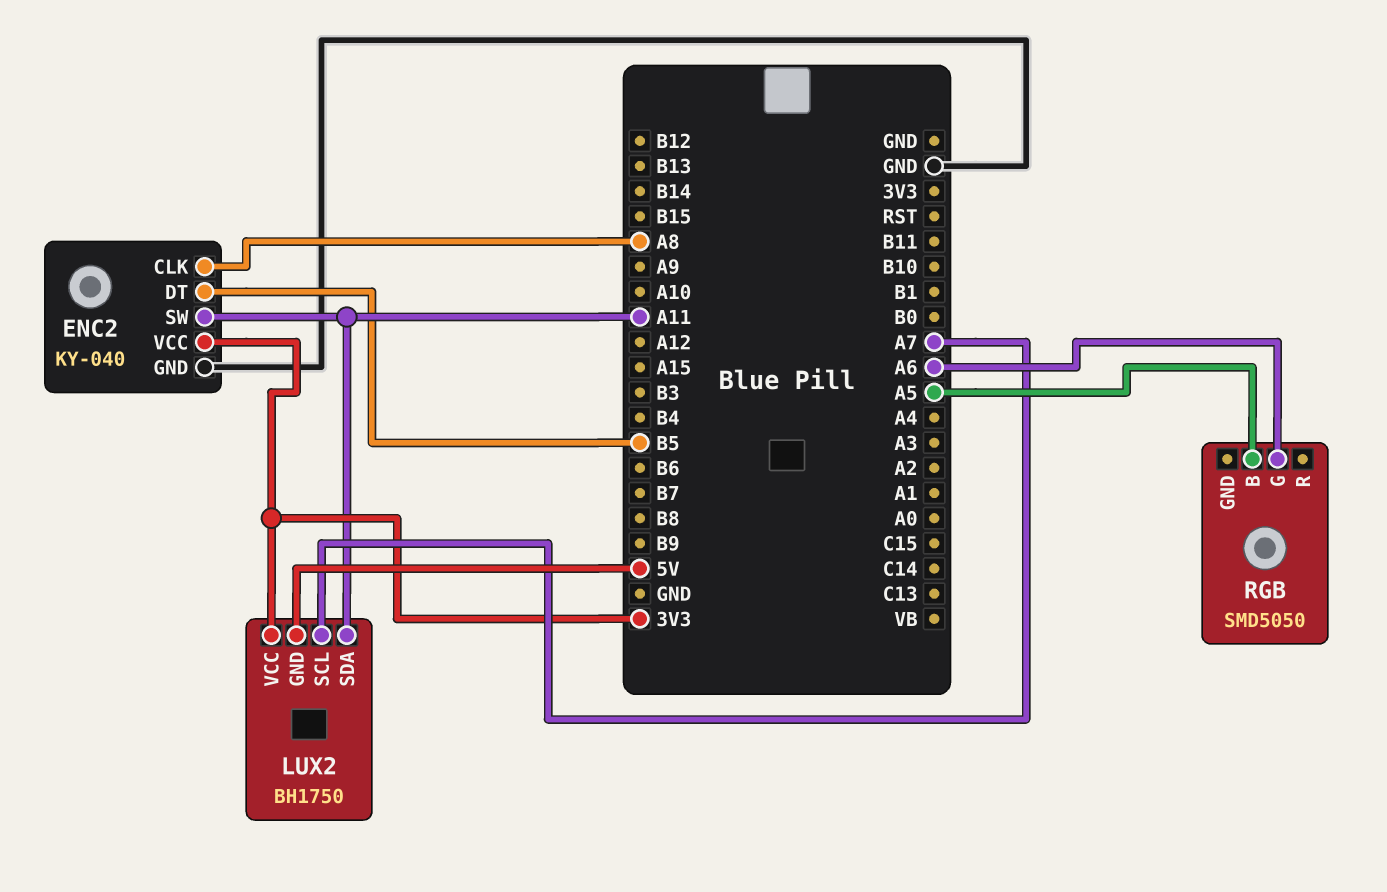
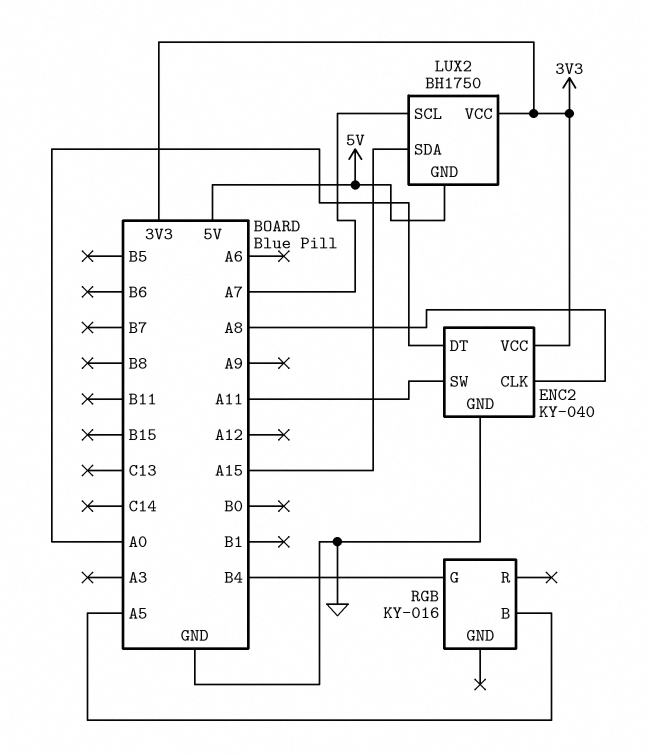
ENC2 pin DT: B5 -> A0
LUX2 pin SDA: A11 -> A15
RGB: SMD5050 -> KY-016
RGB pin G: A6 -> B4

